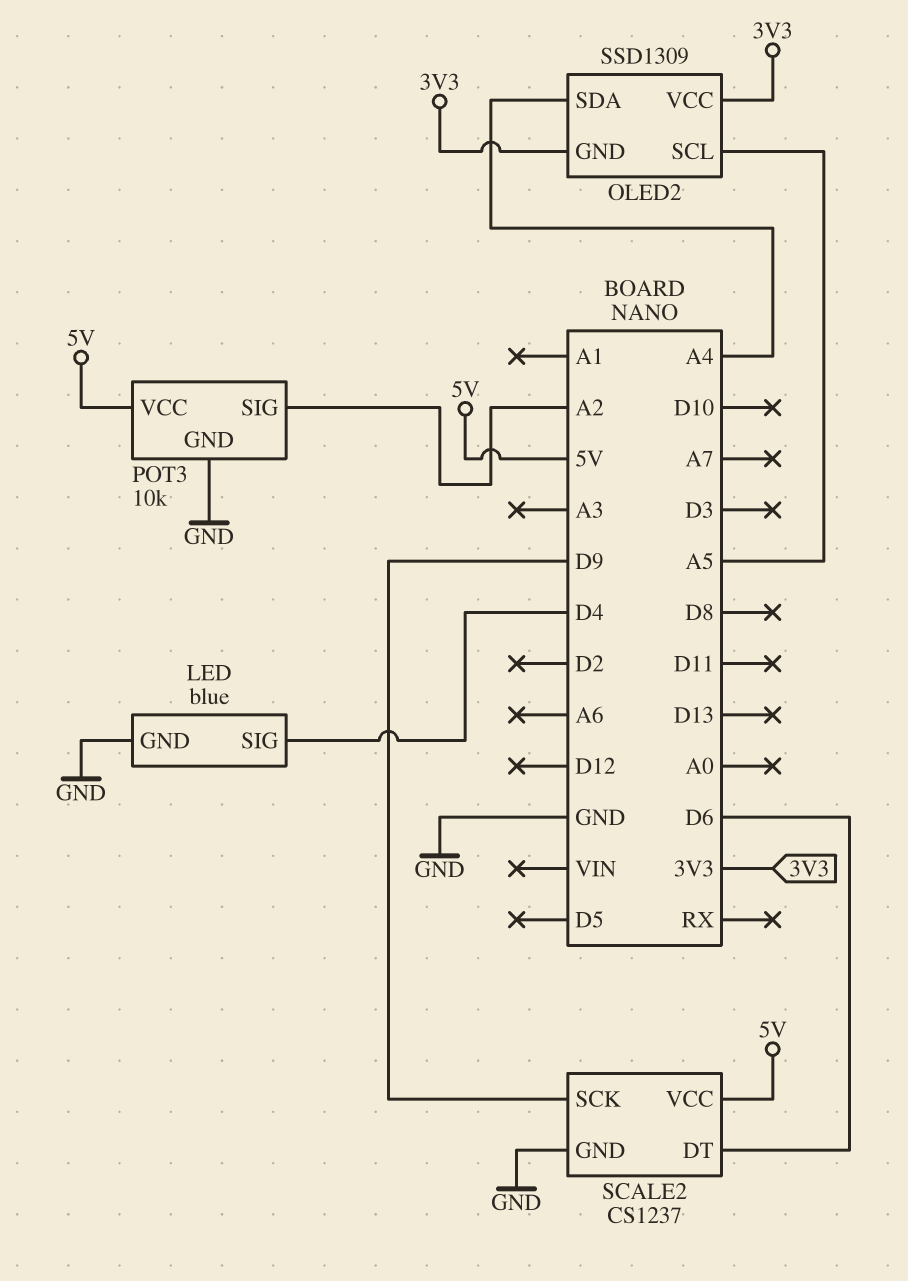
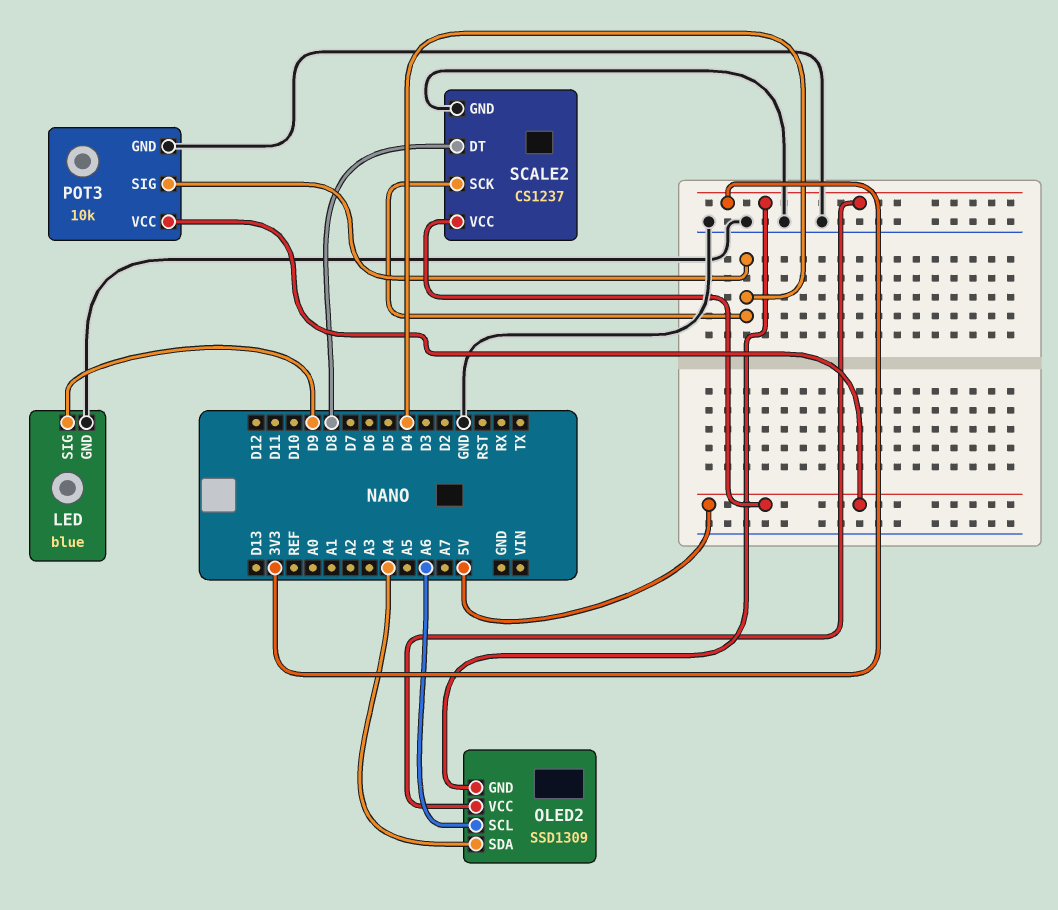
LED pin SIG: D4 -> D9
OLED2 pin SCL: A5 -> A6
POT3 pin SIG: A2 -> D4
SCALE2 pin DT: D6 -> D8
SCALE2 pin SCK: D9 -> D4

